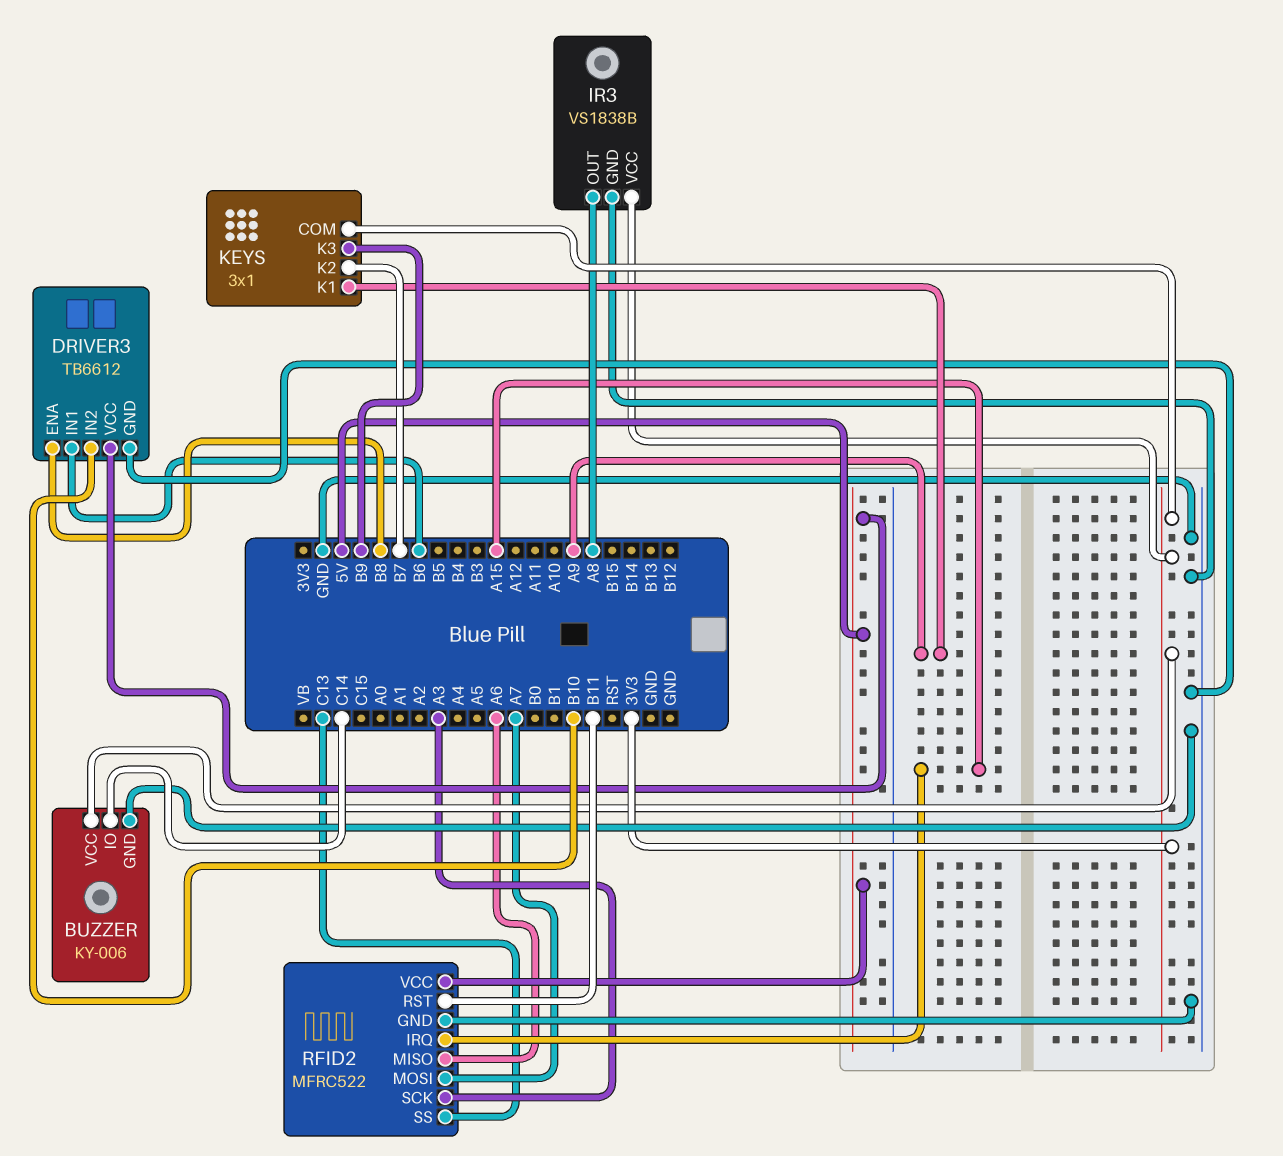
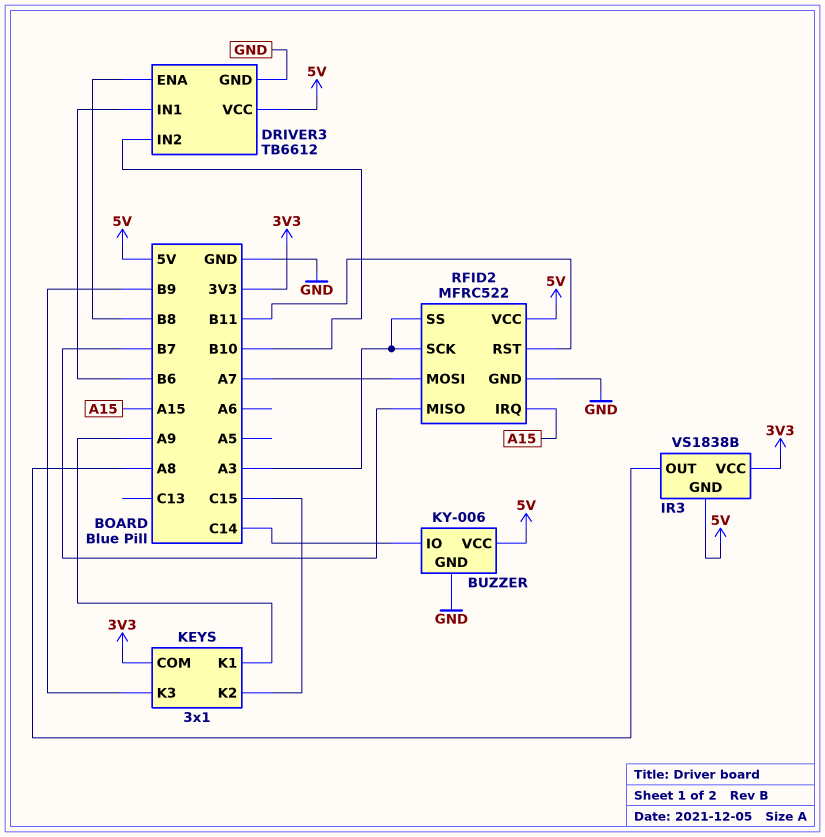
BUZZER pin VCC: 3V3 -> 5V
IR3 pin GND: GND -> 5V
KEYS pin K2: B7 -> C15
RFID2 pin MISO: A6 -> B7
RFID2 pin SS: C13 -> A3

